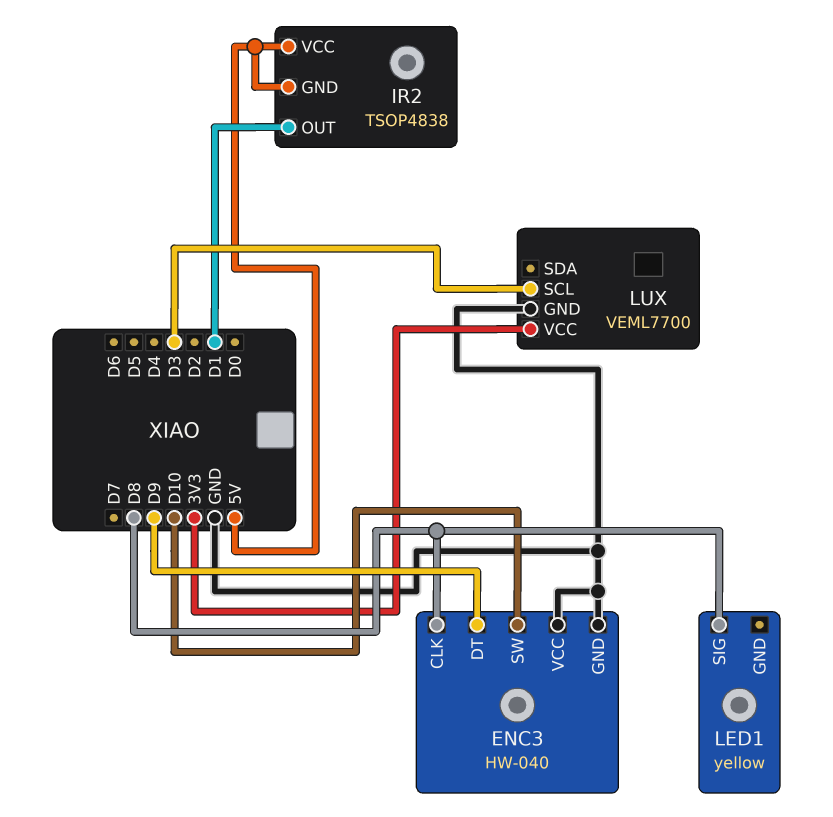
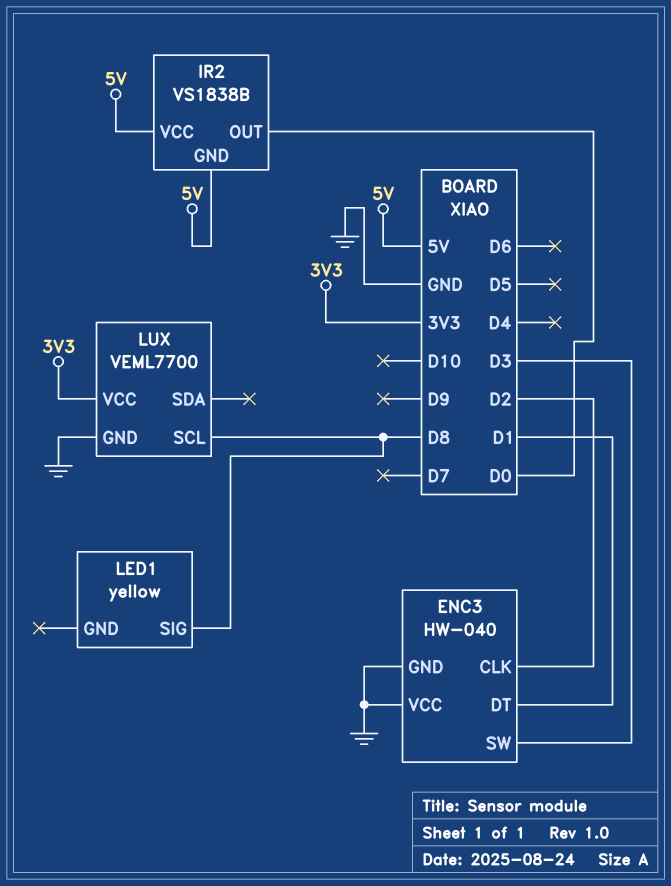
ENC3 pin CLK: D8 -> D2
ENC3 pin DT: D9 -> D1
ENC3 pin SW: D10 -> D3
IR2: TSOP4838 -> VS1838B
IR2 pin OUT: D1 -> D0
LUX pin SCL: D3 -> D8

